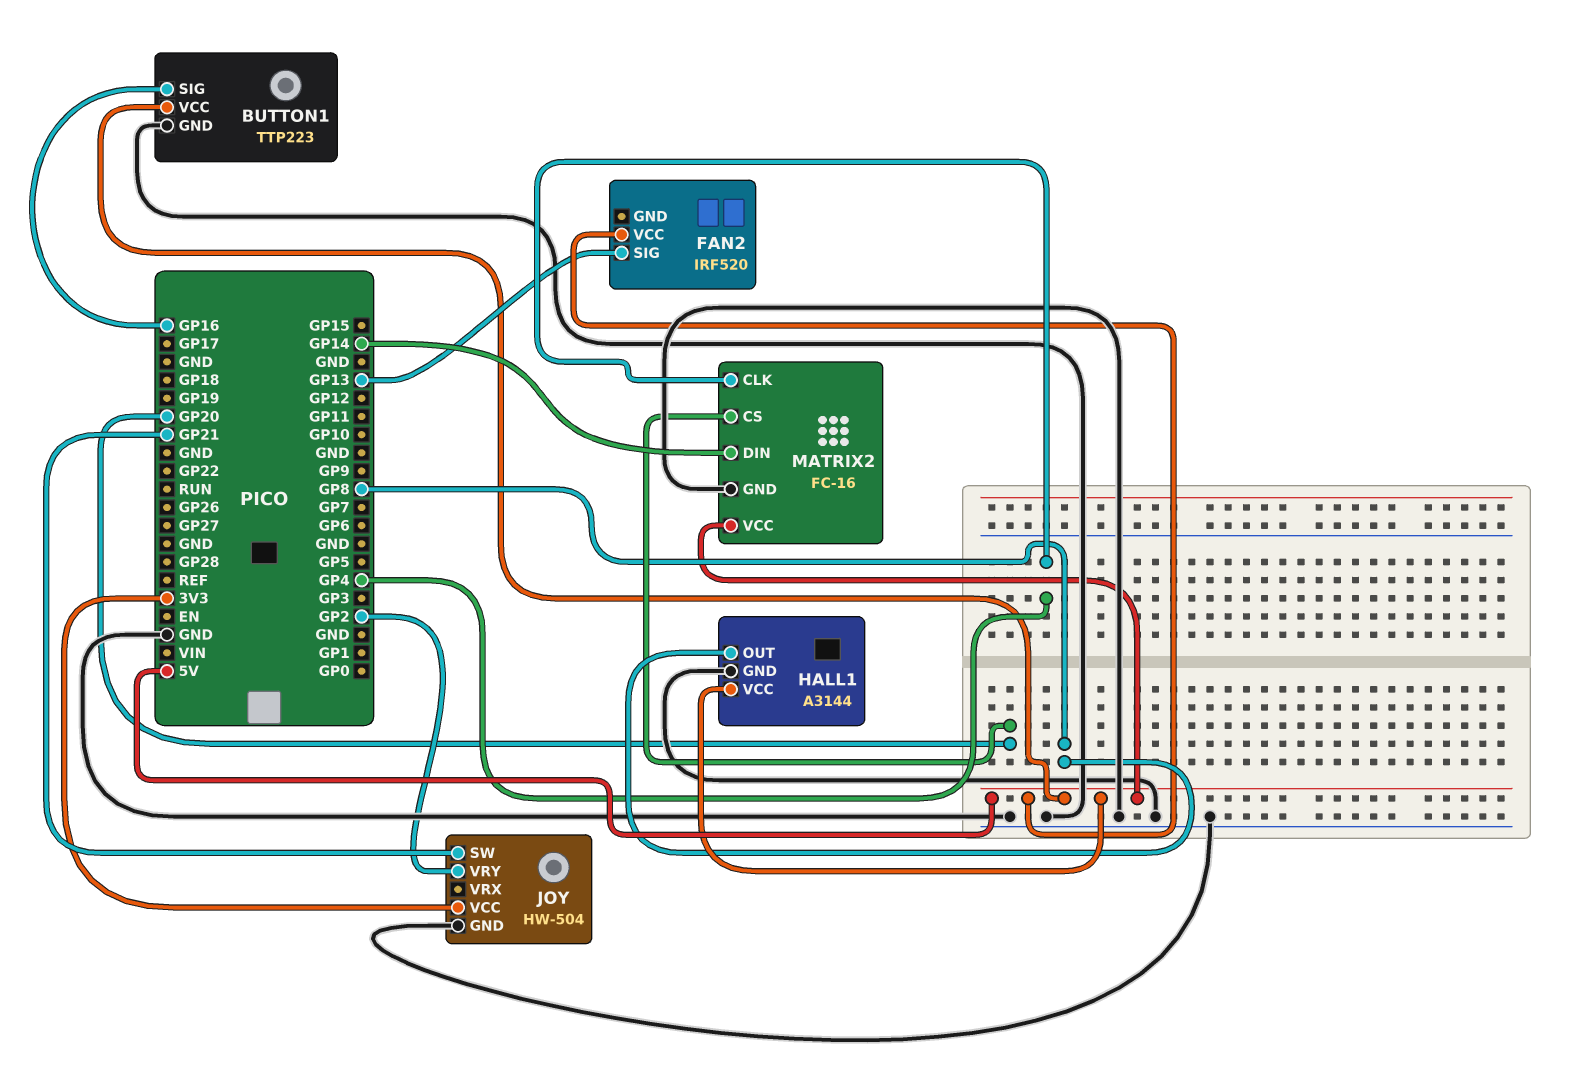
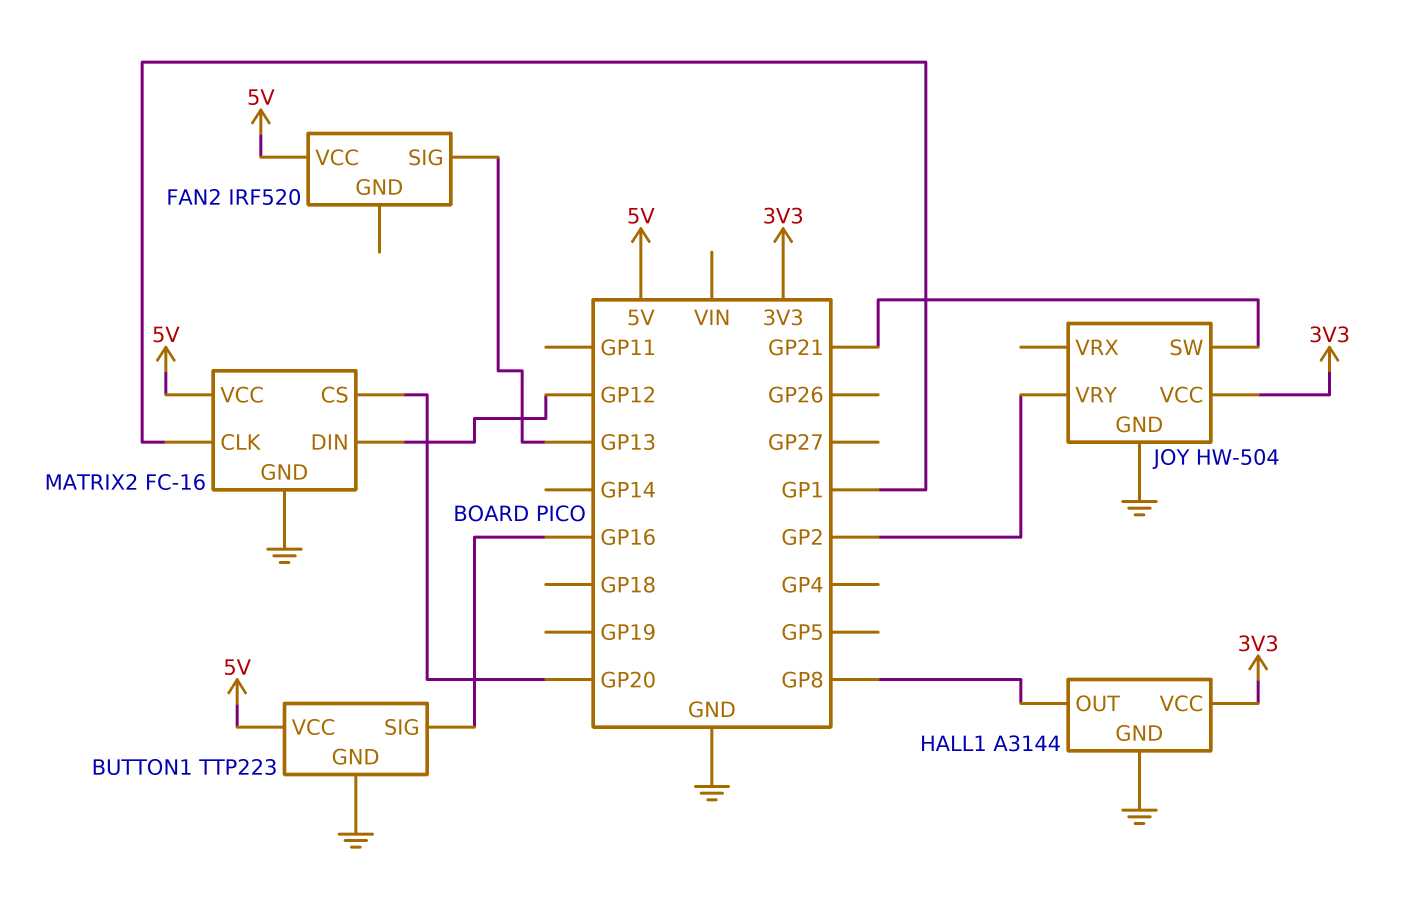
HALL1 pin VCC: 5V -> 3V3
MATRIX2 pin CLK: GP4 -> GP1
MATRIX2 pin DIN: GP14 -> GP12

